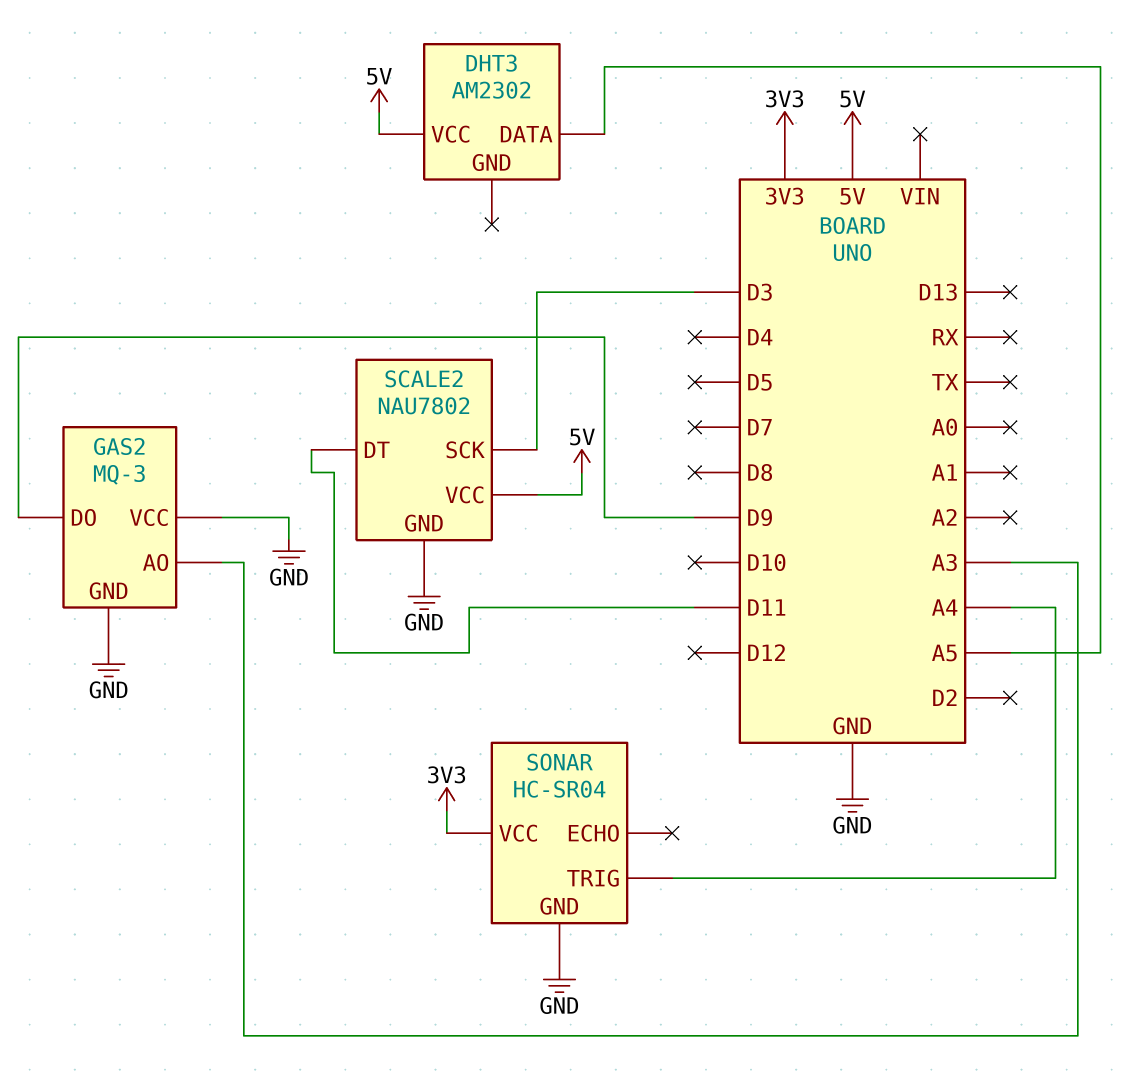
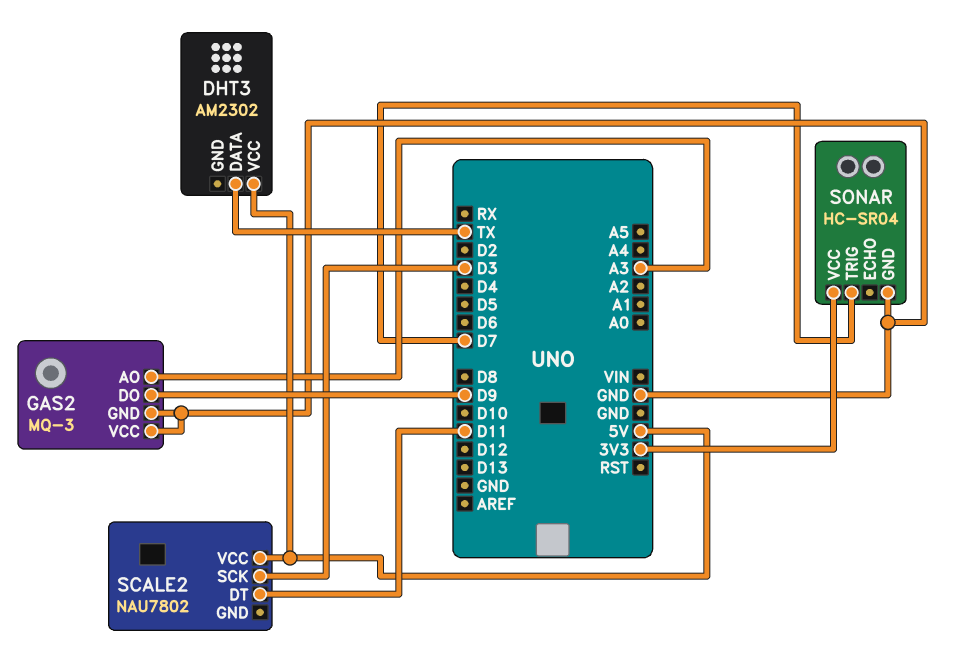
DHT3 pin DATA: A5 -> TX
SCALE2 pin GND: GND -> none
SONAR pin TRIG: A4 -> D7

